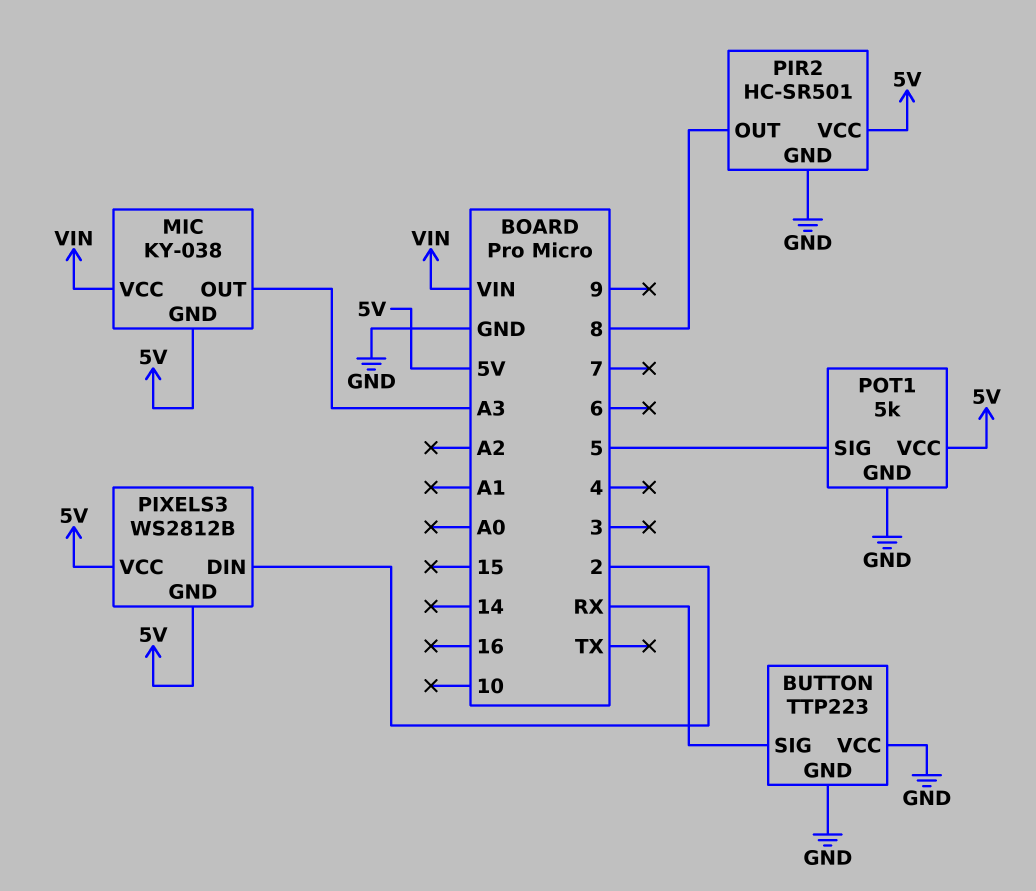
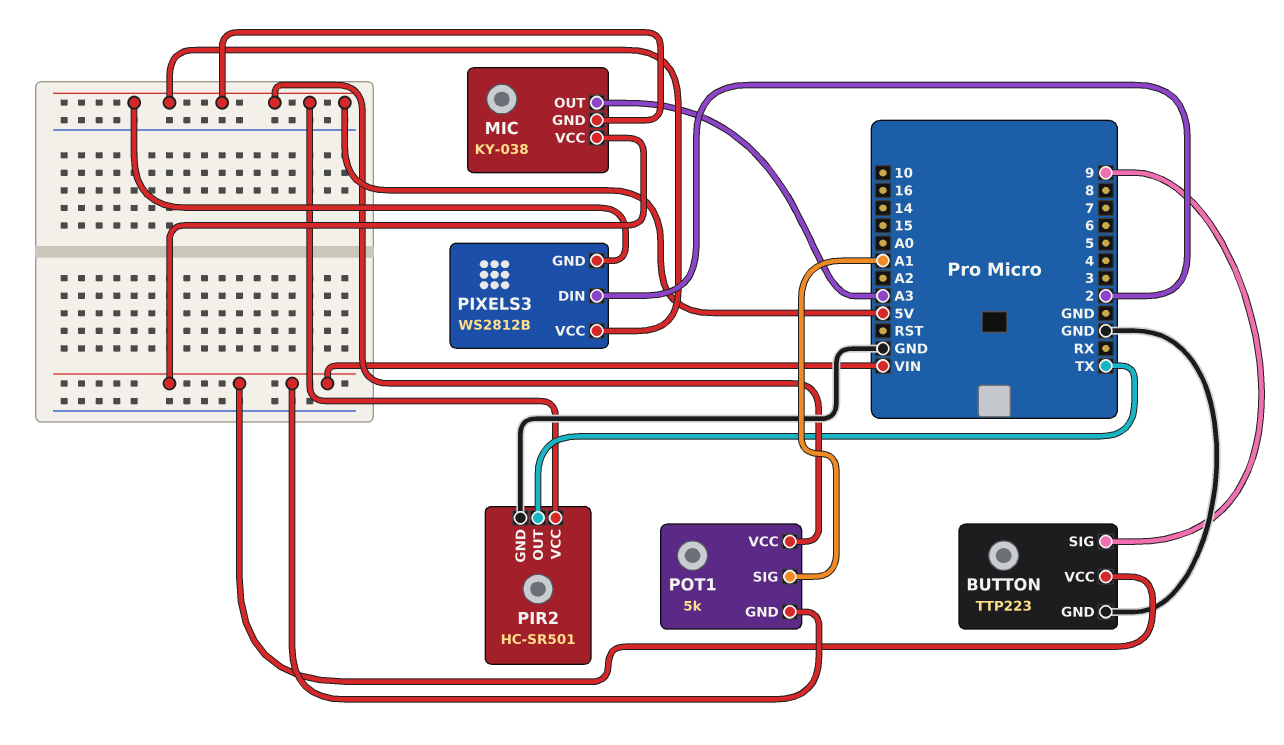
BUTTON pin SIG: RX -> 9
BUTTON pin VCC: GND -> VIN
PIR2 pin OUT: 8 -> TX
POT1 pin GND: GND -> VIN
POT1 pin SIG: 5 -> A1

